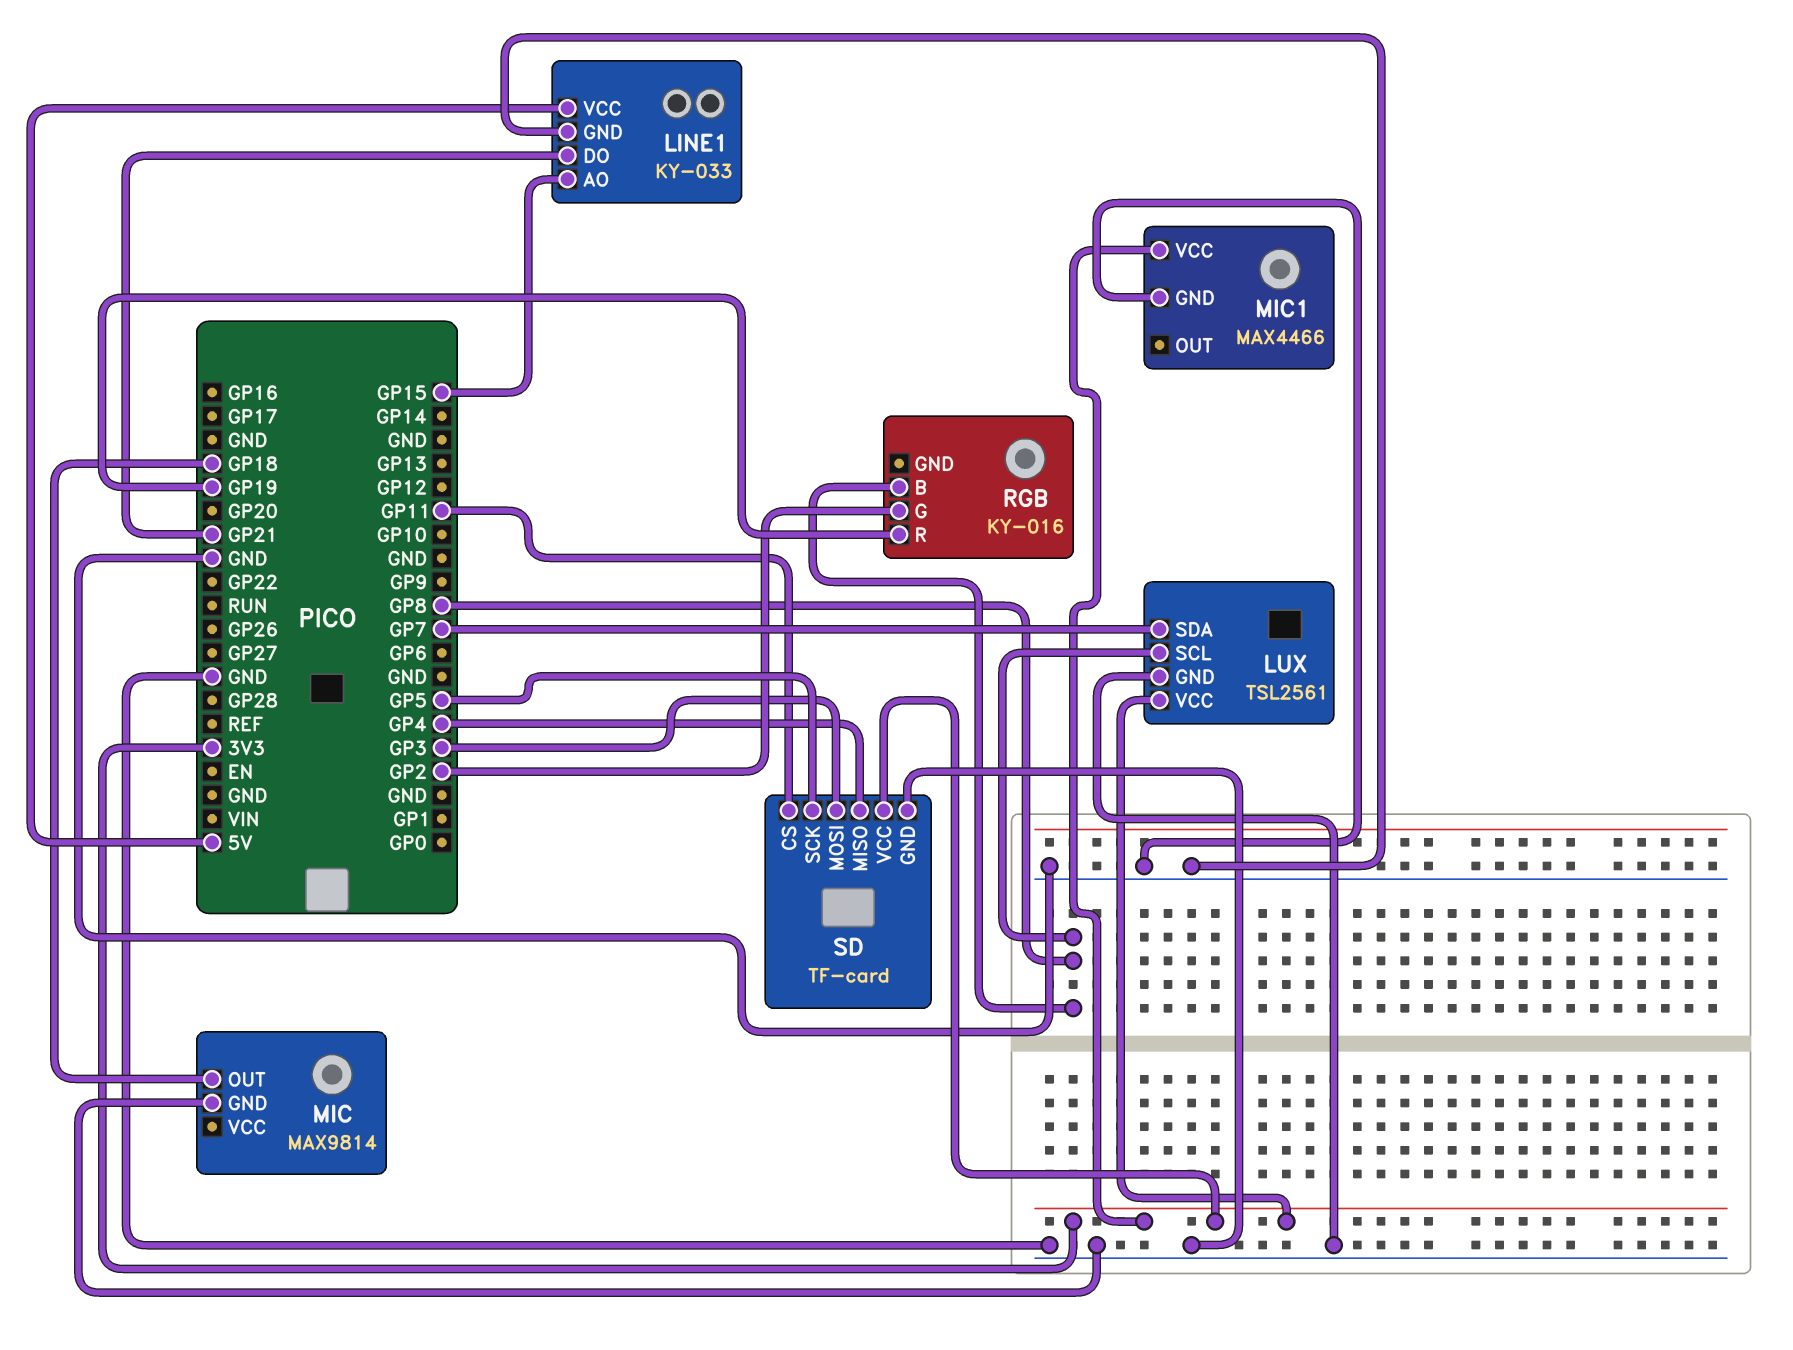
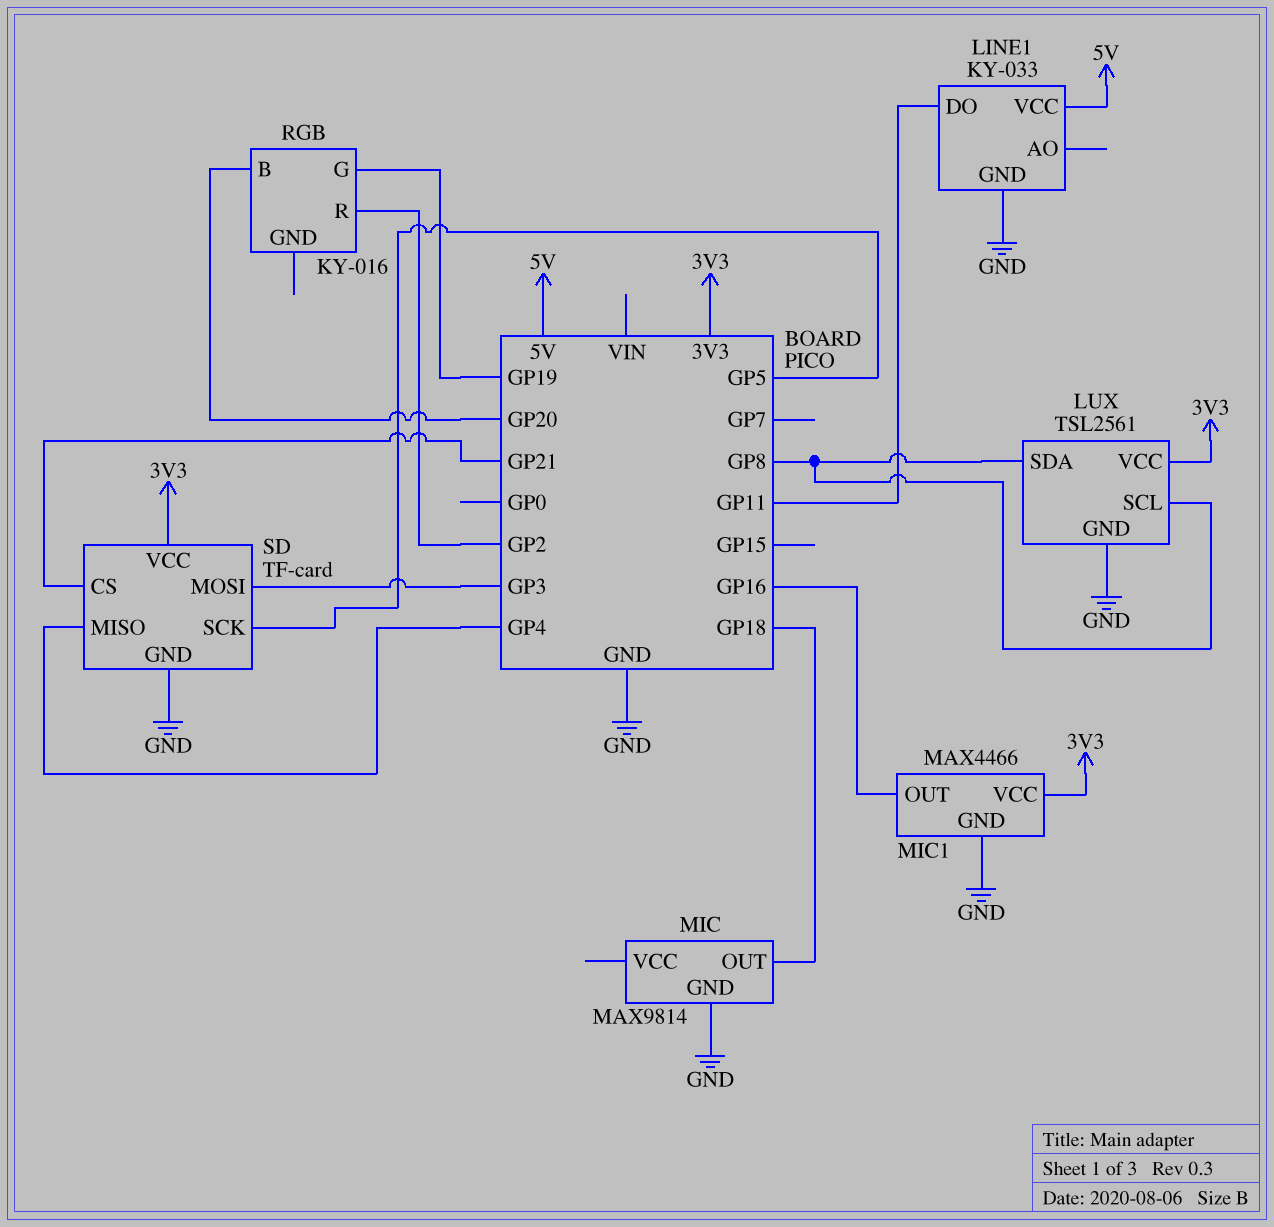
LINE1 pin AO: GP15 -> none
LINE1 pin DO: GP21 -> GP11
LUX pin SDA: GP7 -> GP8
MIC1 pin OUT: none -> GP16
RGB pin B: GP8 -> GP20
RGB pin G: GP2 -> GP19
RGB pin R: GP19 -> GP2
SD pin CS: GP11 -> GP21

